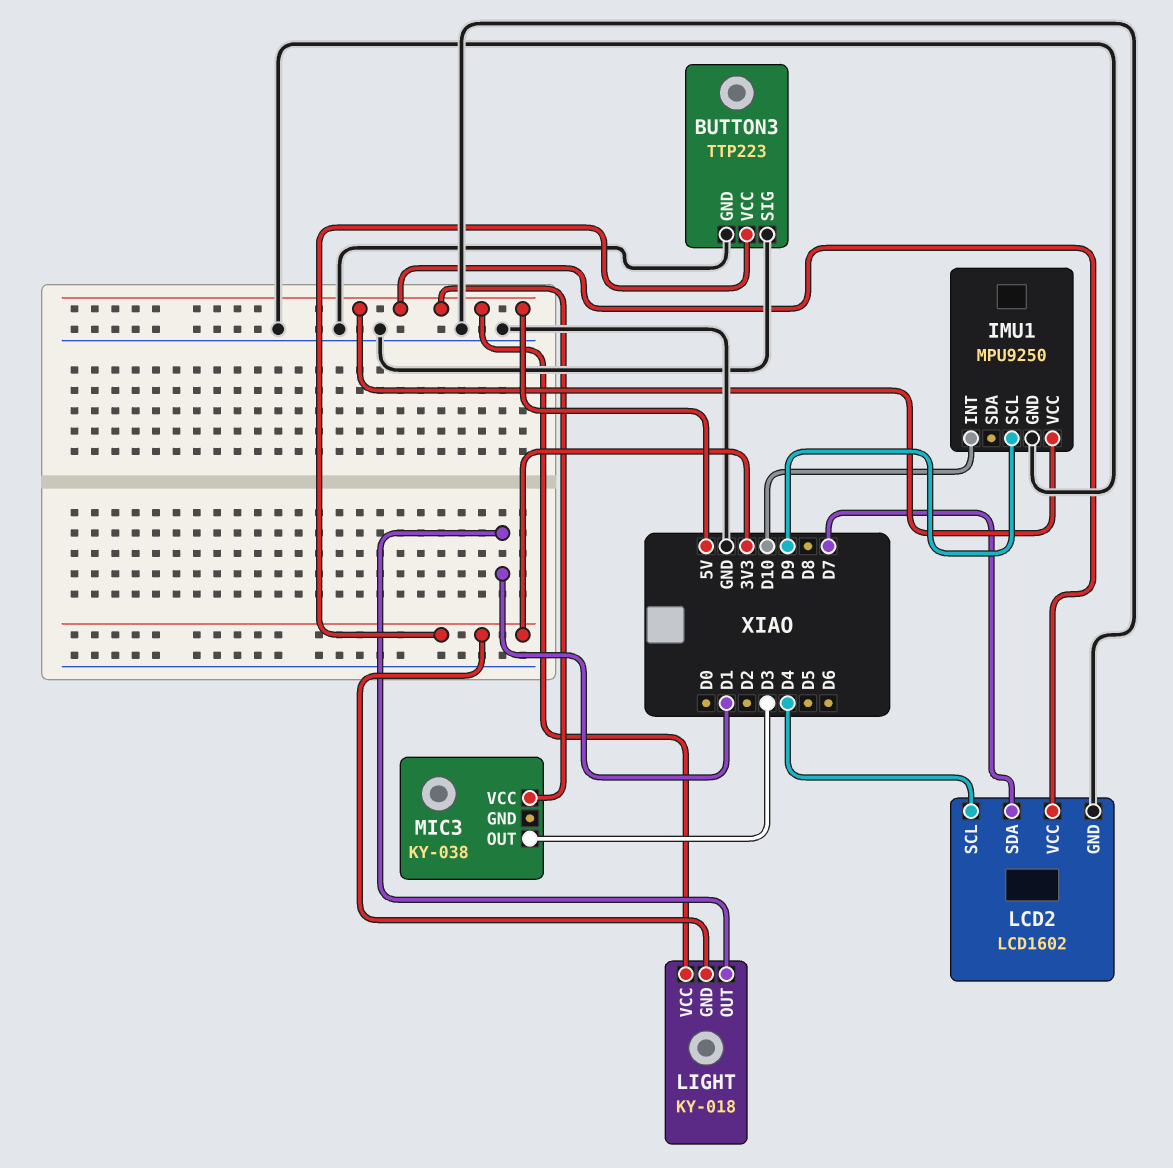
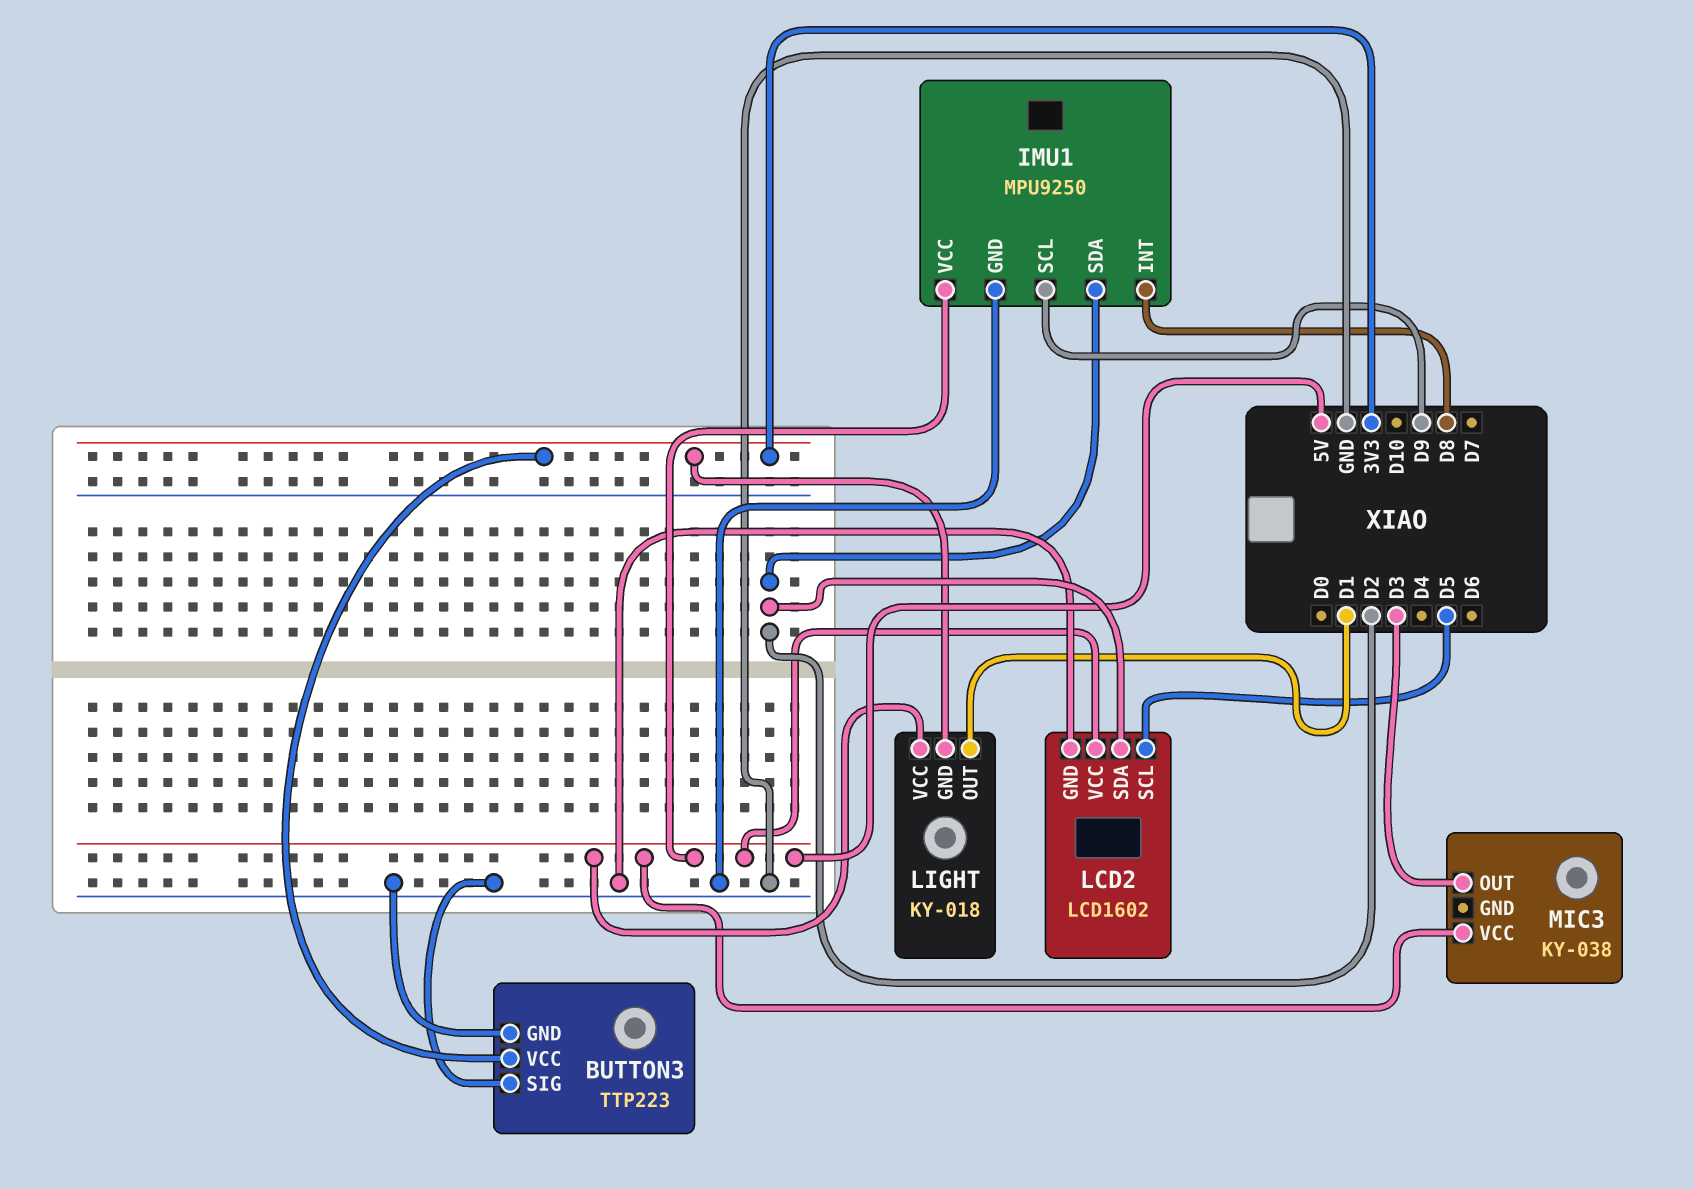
IMU1 pin INT: D10 -> D8
IMU1 pin SDA: none -> D2
LCD2 pin SCL: D4 -> D5
LCD2 pin SDA: D7 -> D2

